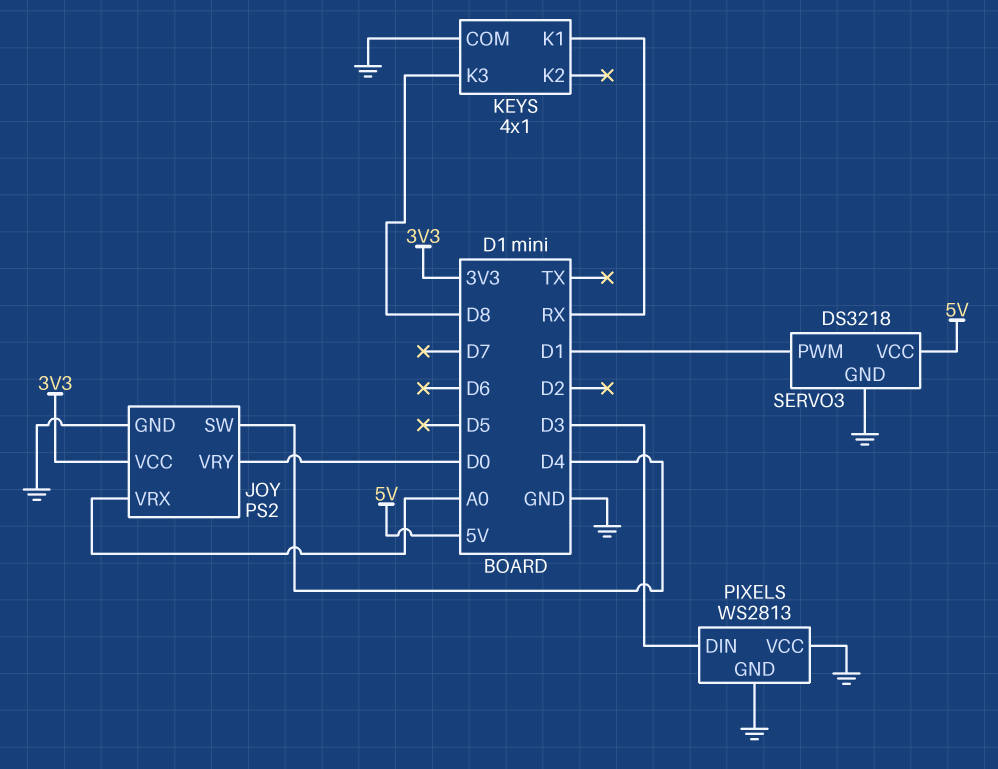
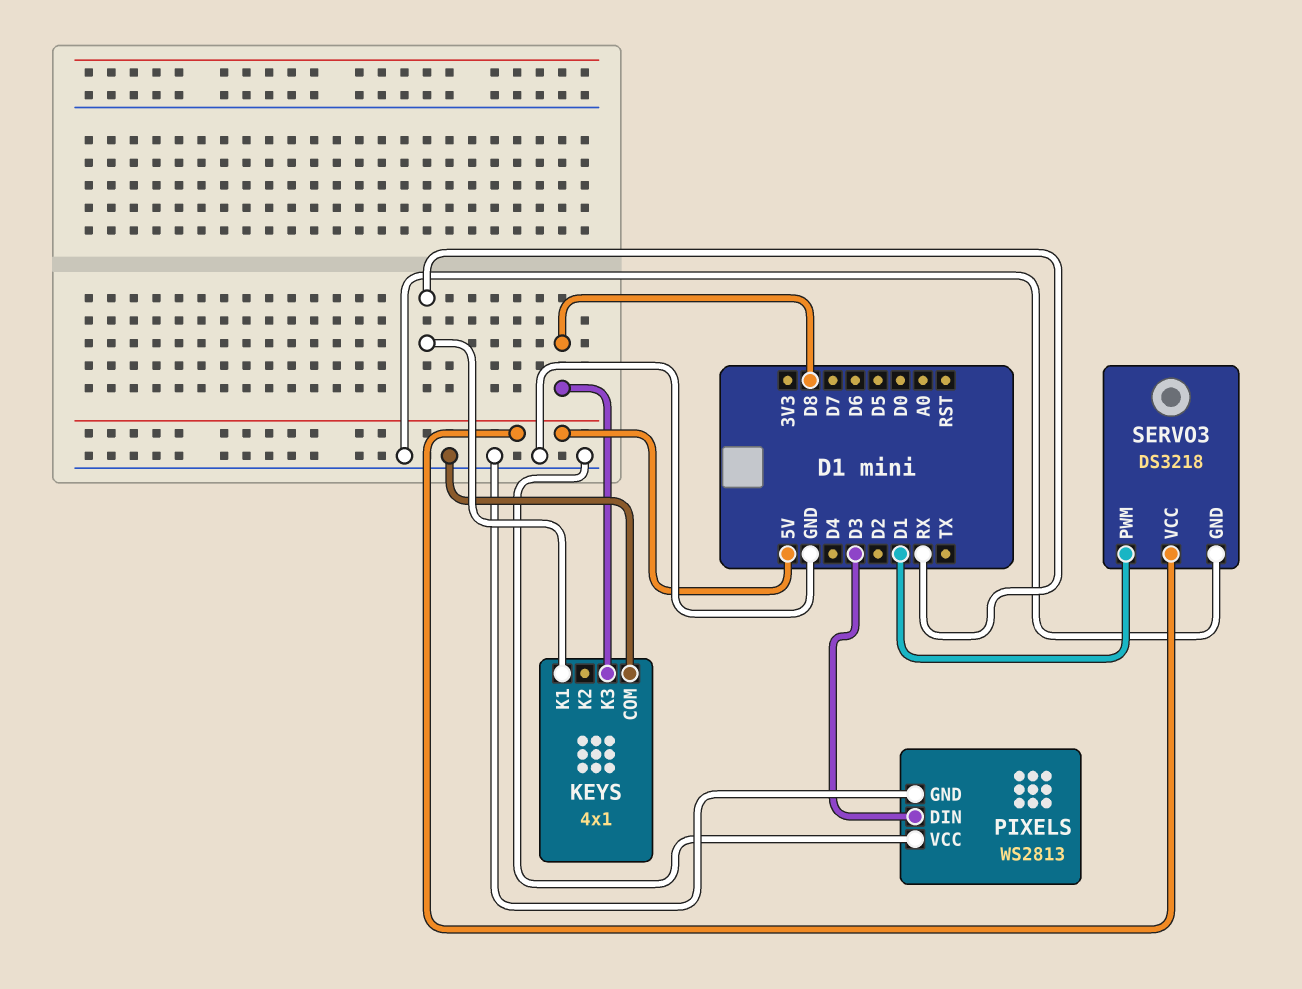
JOY: PS2 -> none
JOY pin GND: GND -> none
JOY pin SW: D4 -> none
JOY pin VCC: 3V3 -> none
JOY pin VRX: A0 -> none
JOY pin VRY: D0 -> none

